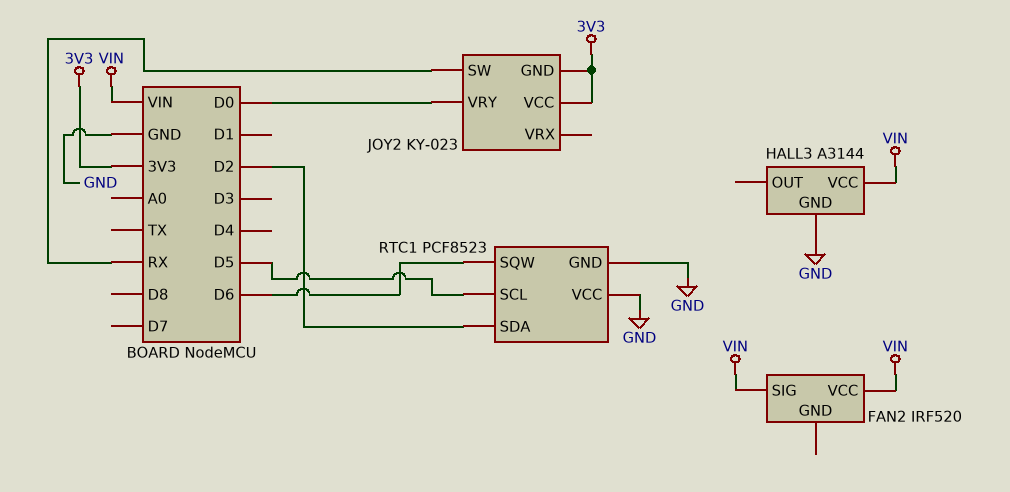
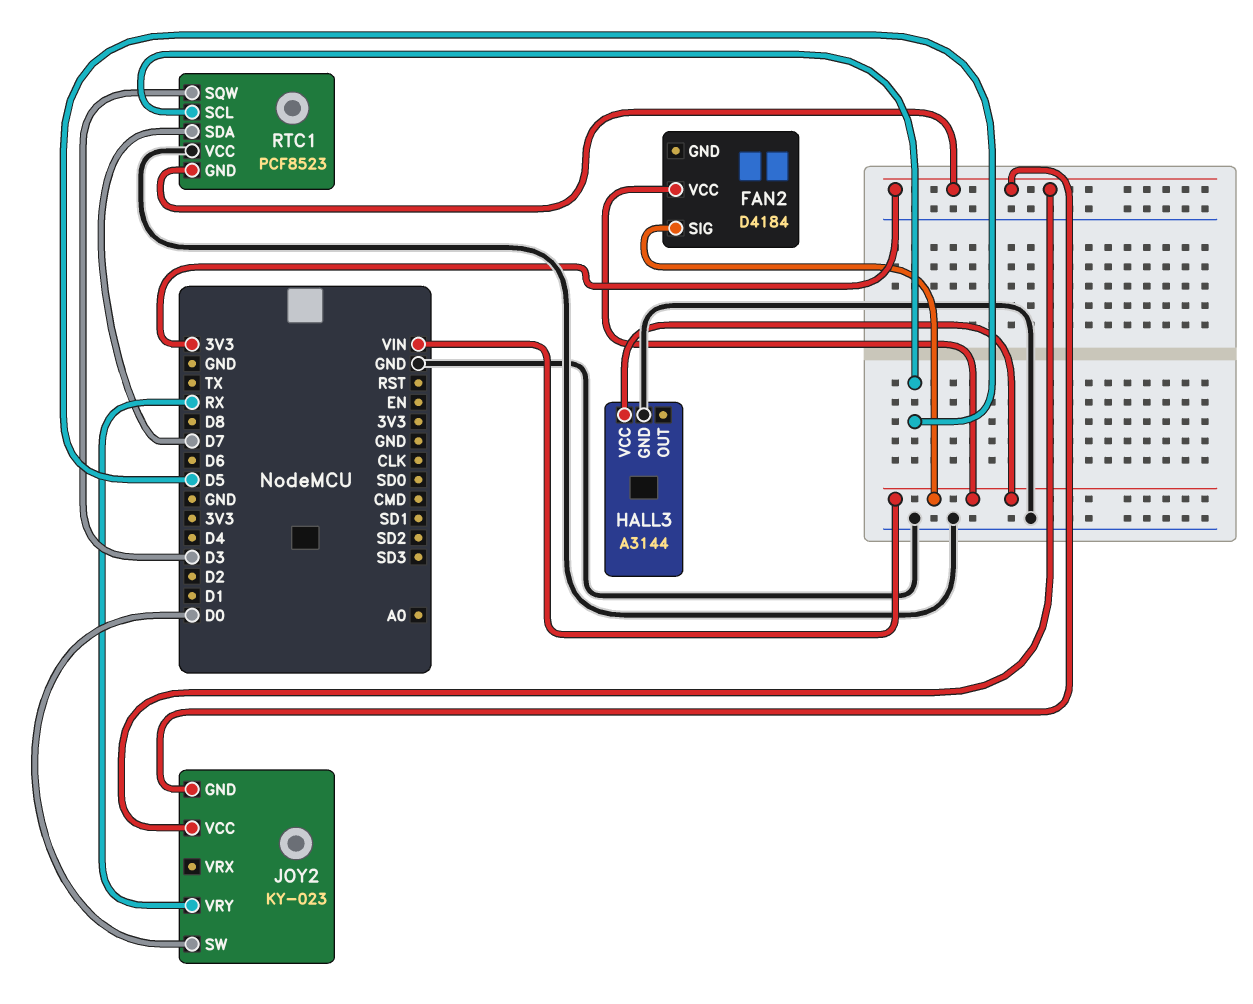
FAN2: IRF520 -> D4184
JOY2 pin SW: RX -> D0
JOY2 pin VRY: D0 -> RX
RTC1 pin GND: GND -> 3V3
RTC1 pin SDA: D2 -> D7
RTC1 pin SQW: D6 -> D3

